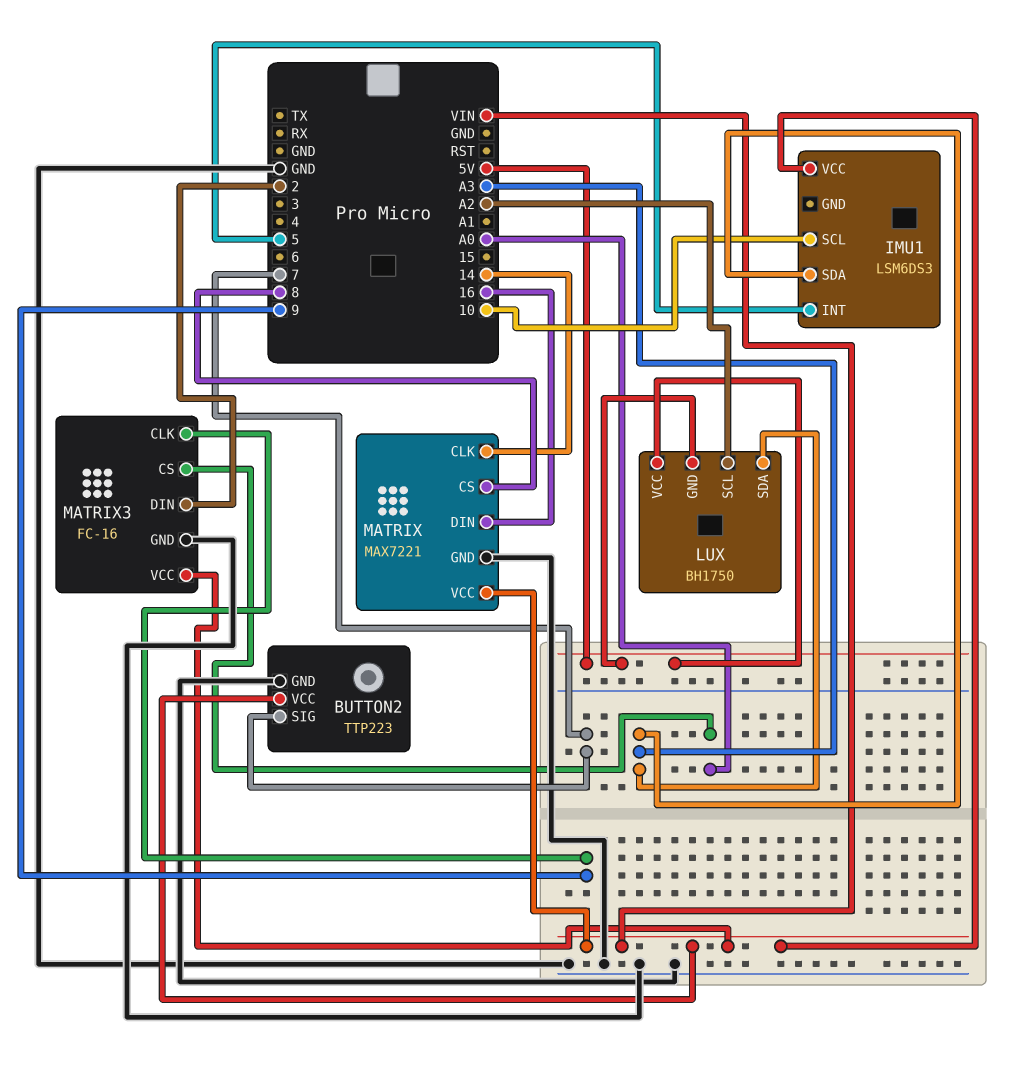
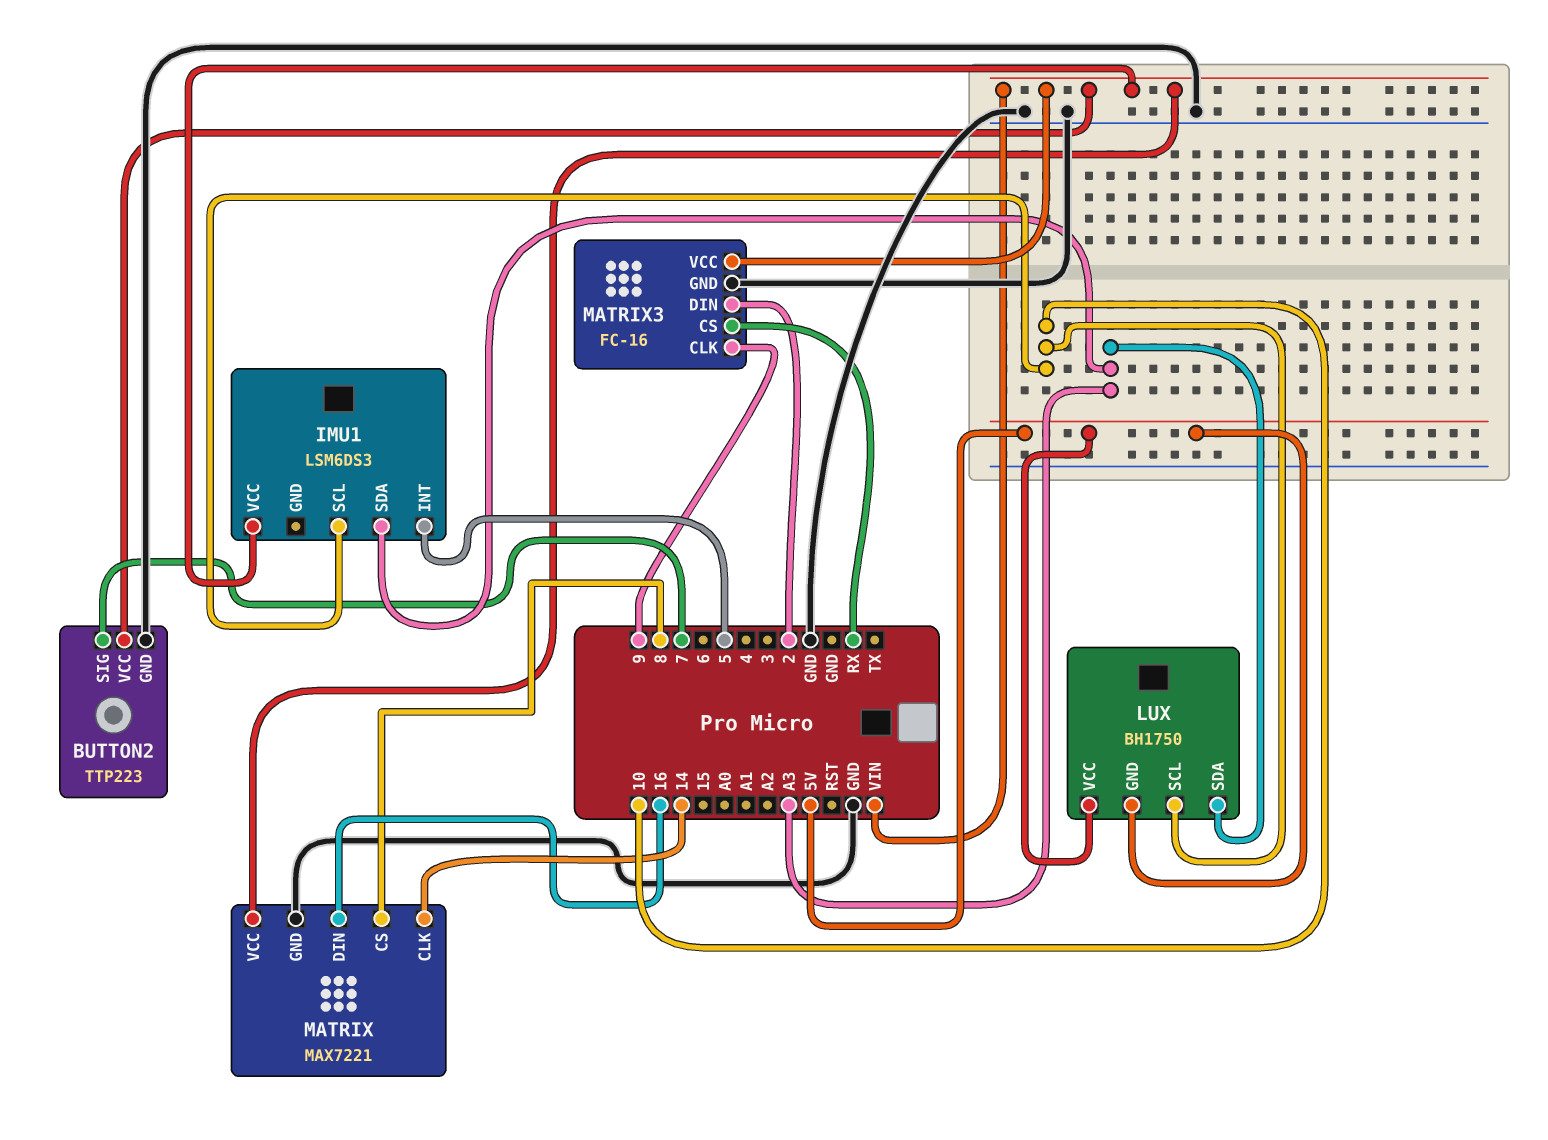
LUX pin SCL: A2 -> 10
MATRIX3 pin CS: A0 -> RX

